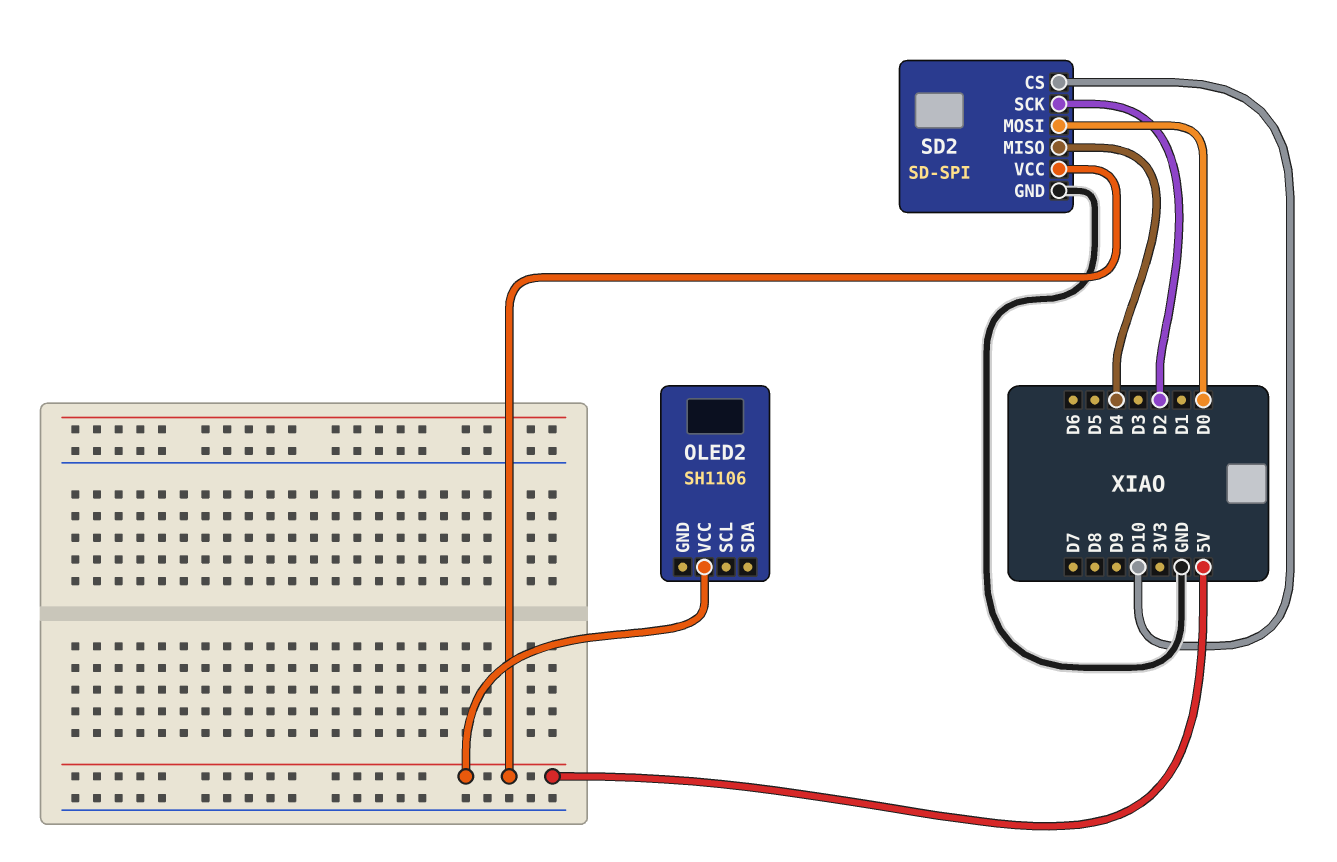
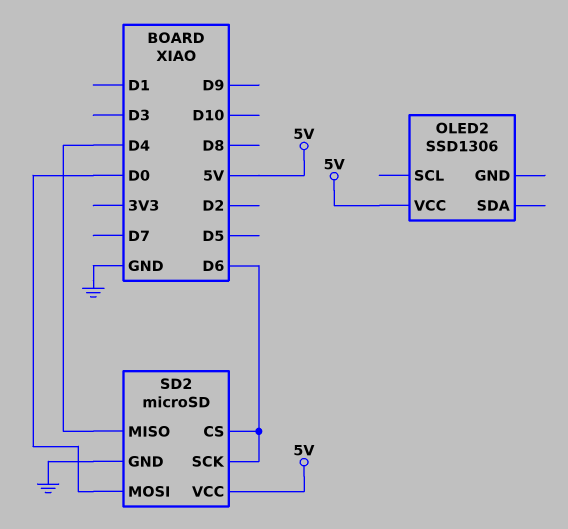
OLED2: SH1106 -> SSD1306
SD2: SD-SPI -> microSD
SD2 pin CS: D10 -> D6
SD2 pin SCK: D2 -> D6

